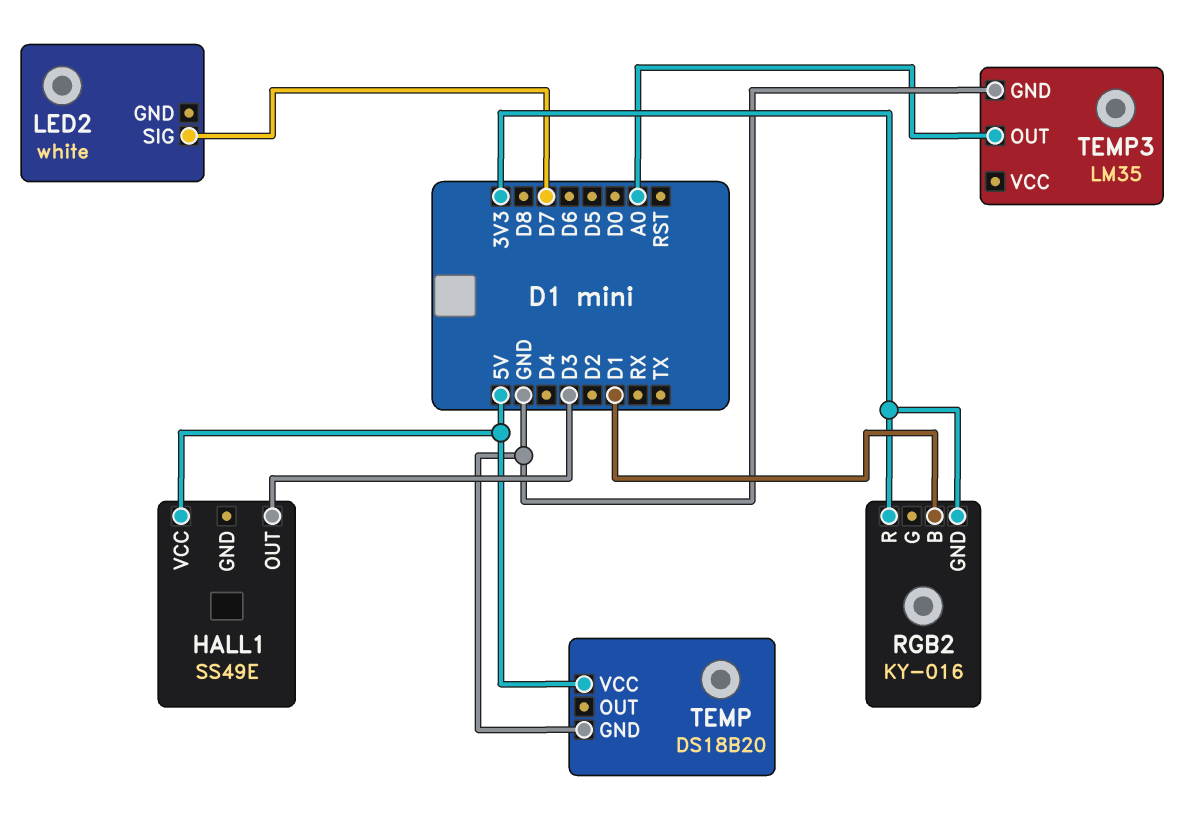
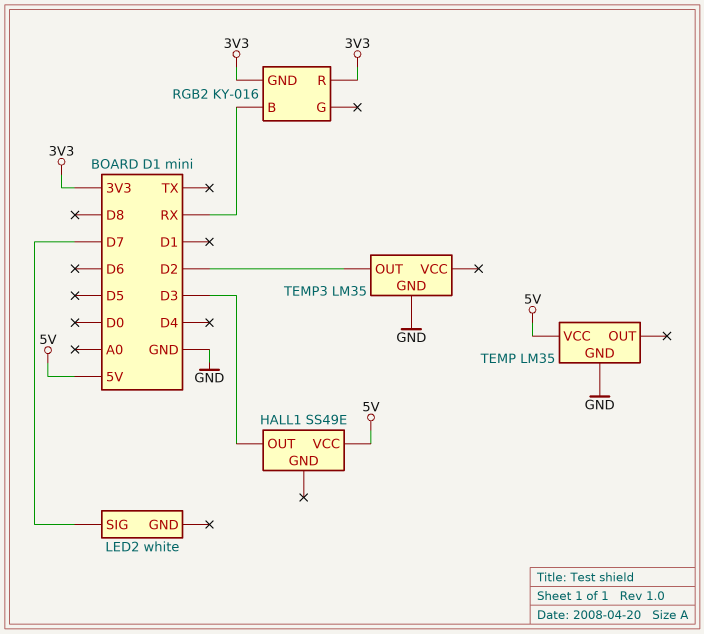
RGB2 pin B: D1 -> RX
TEMP: DS18B20 -> LM35
TEMP3 pin OUT: A0 -> D2

